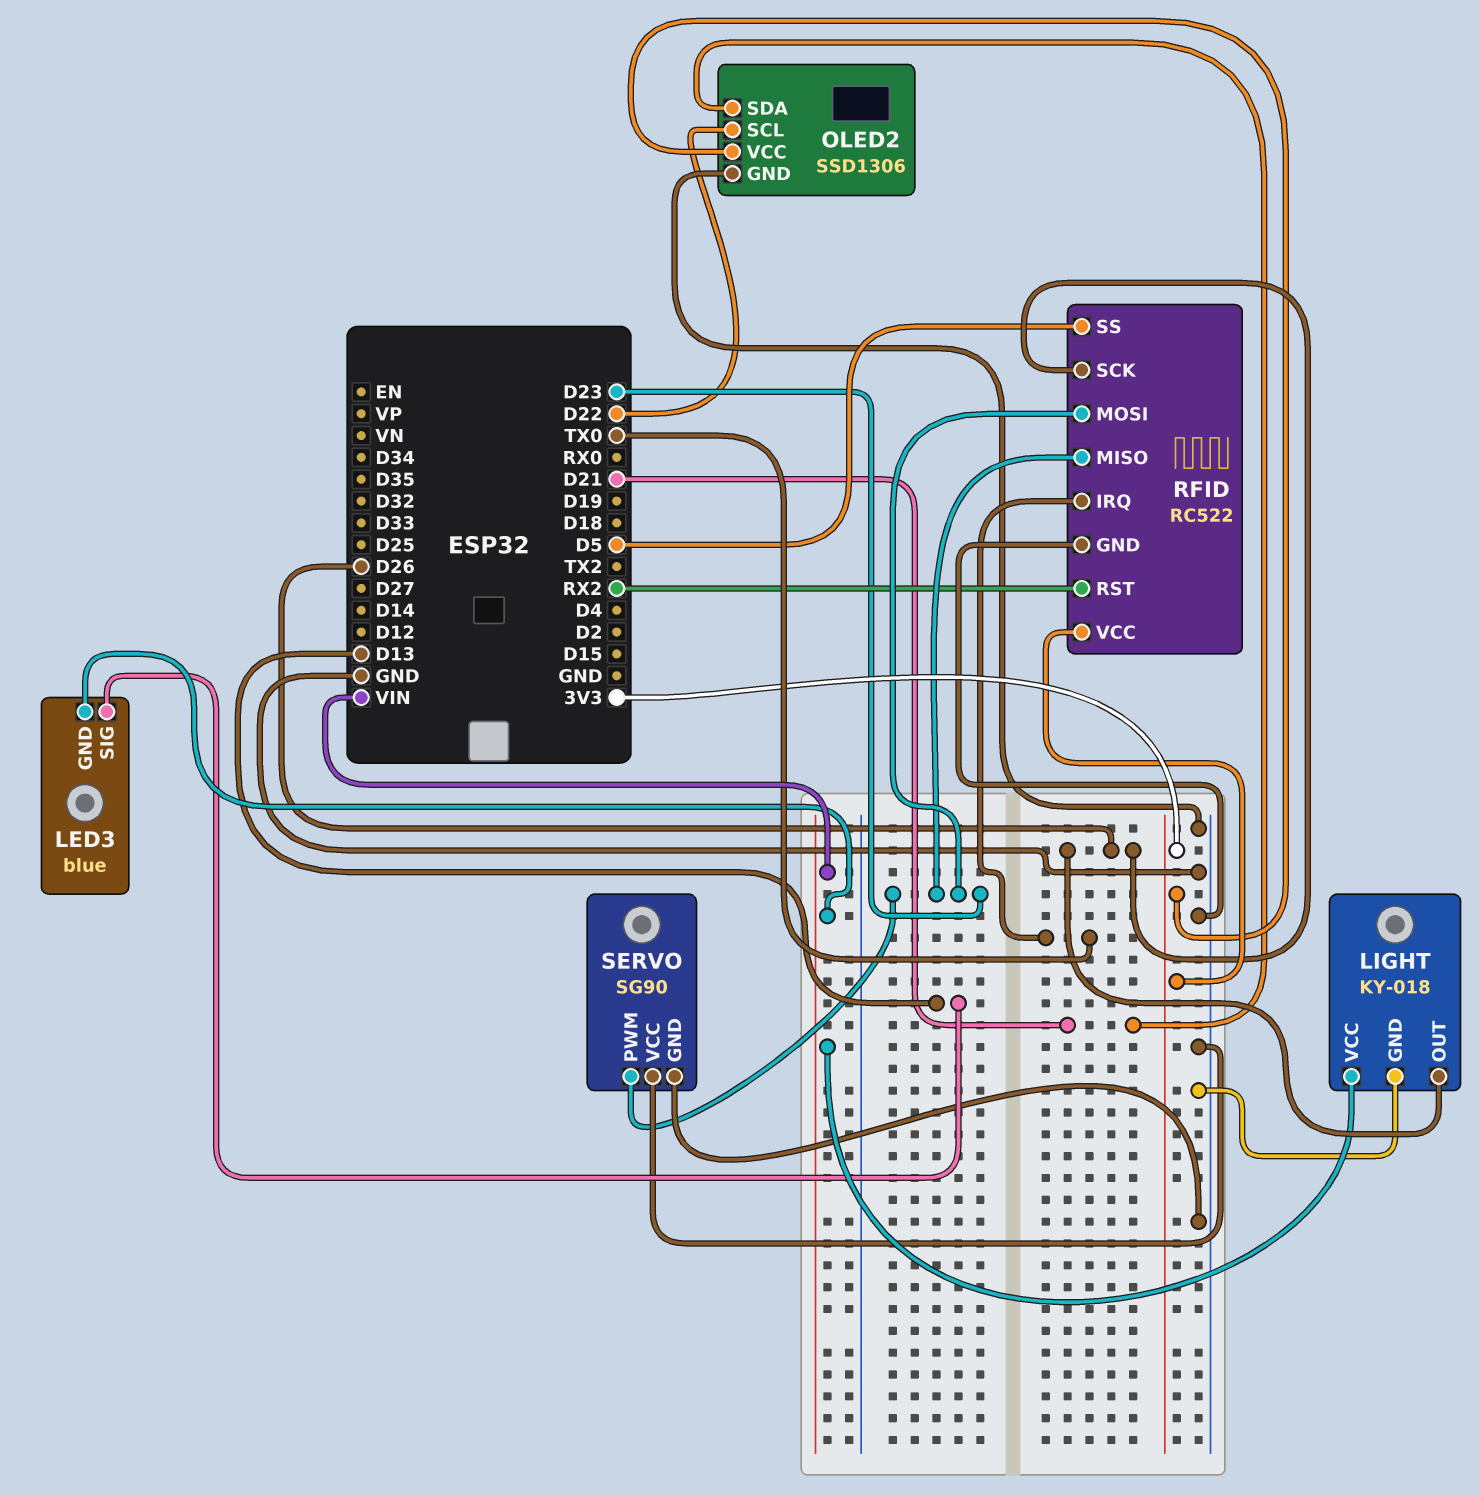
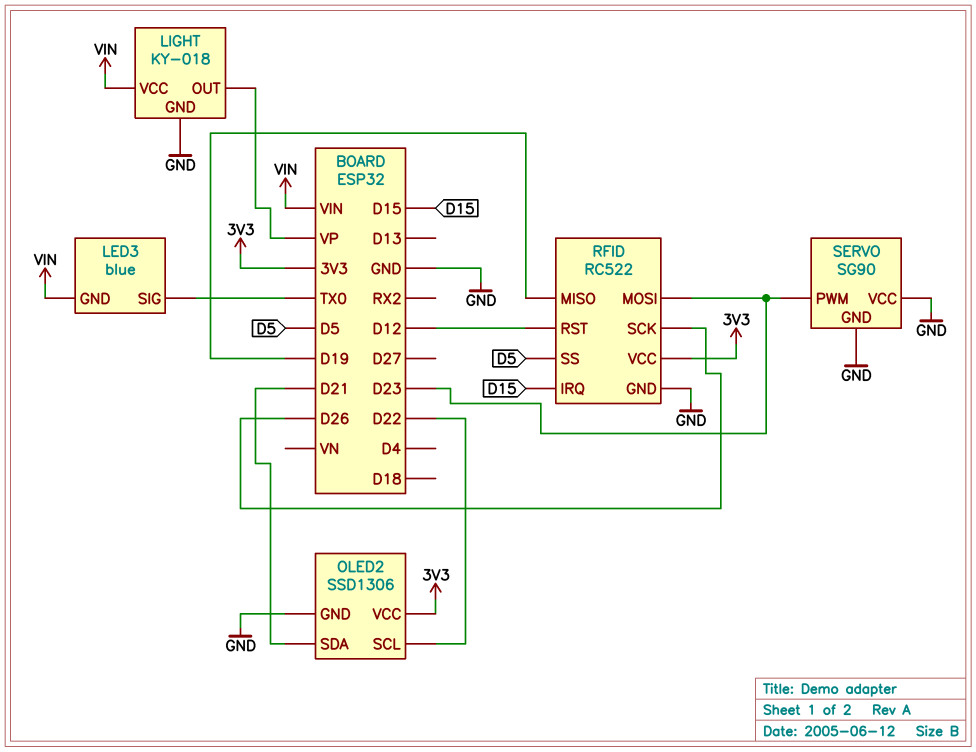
LED3 pin SIG: D13 -> TX0
LIGHT pin OUT: D26 -> VP
RFID pin IRQ: TX0 -> D15
RFID pin MISO: D23 -> D19
RFID pin RST: RX2 -> D12

